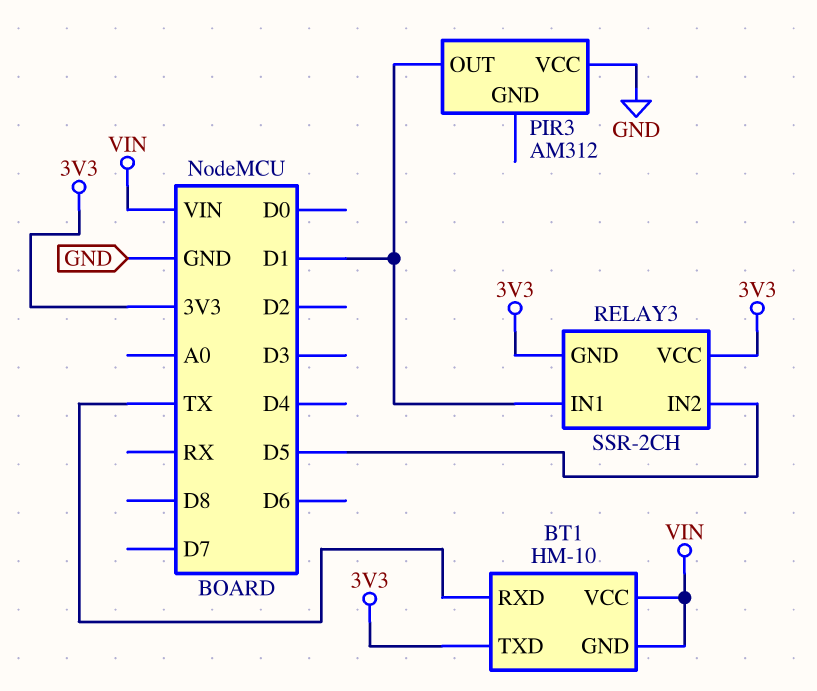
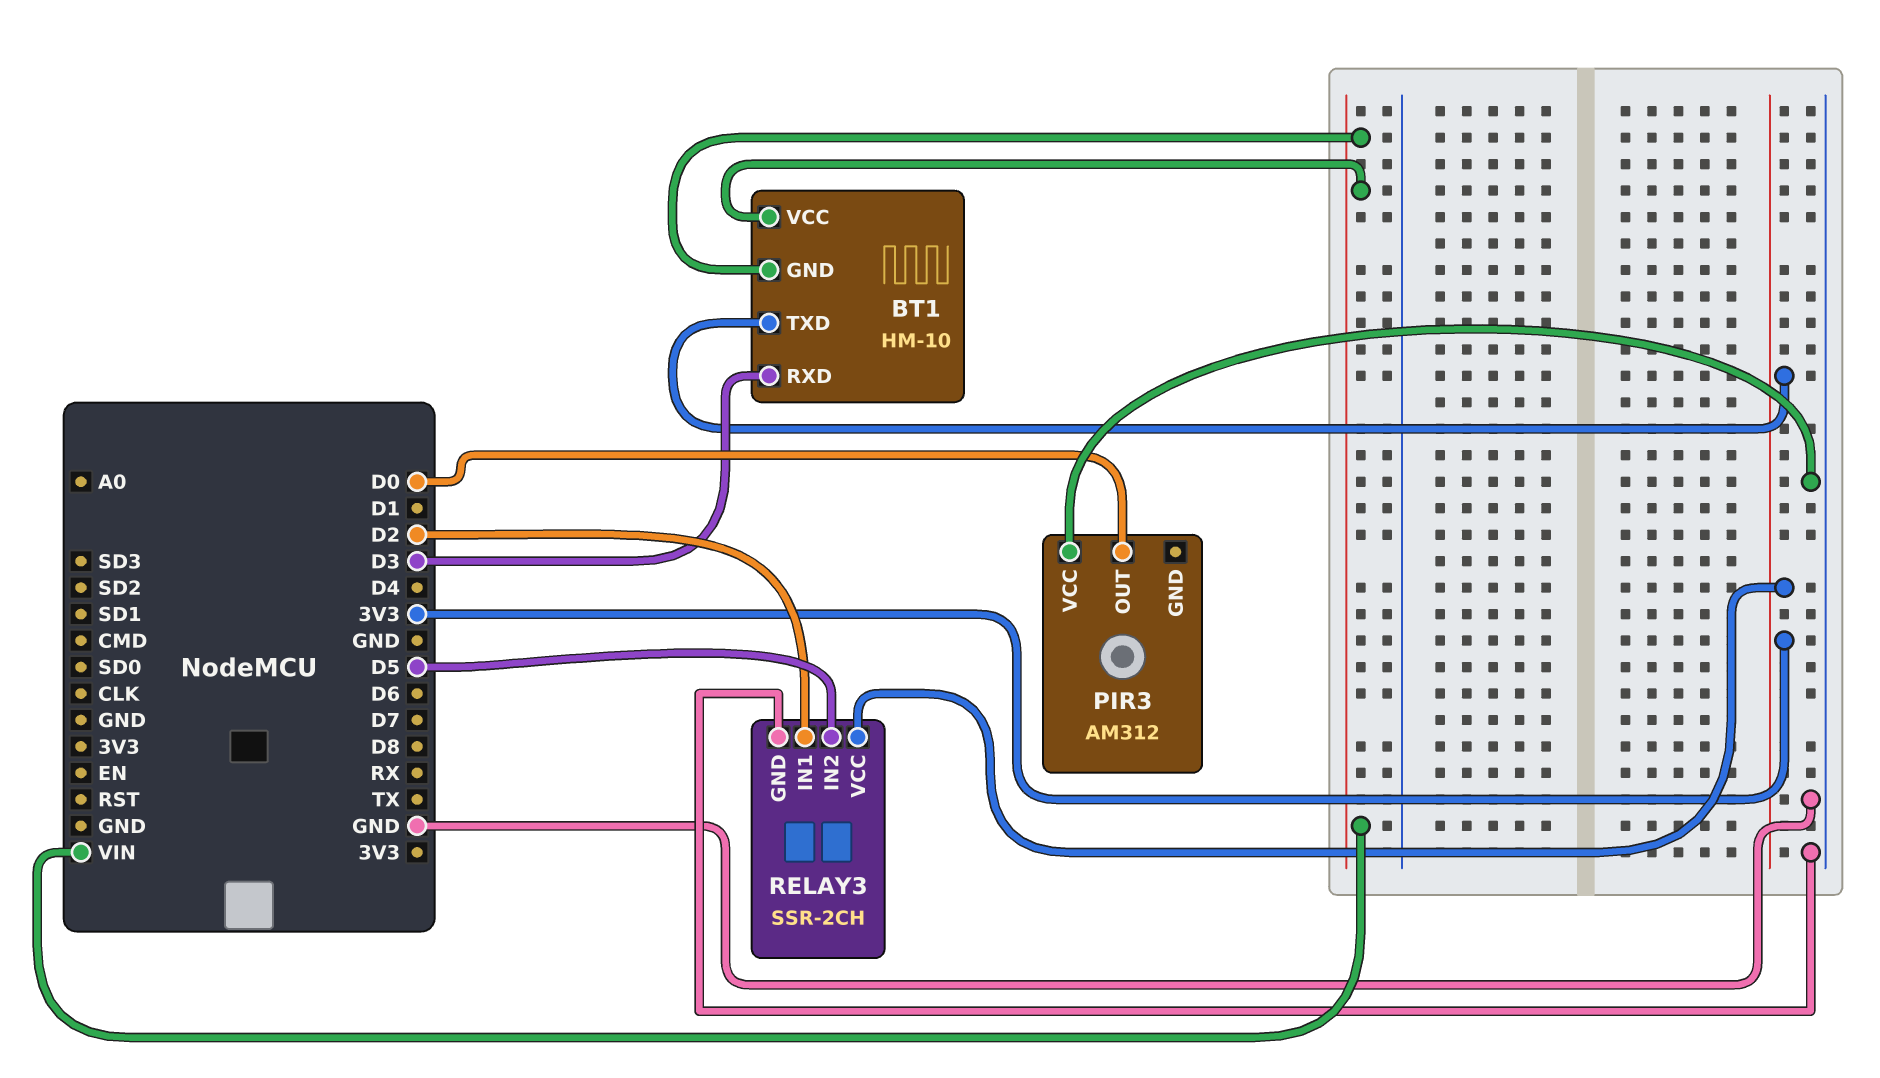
BT1 pin RXD: TX -> D3
PIR3 pin OUT: D1 -> D0
RELAY3 pin GND: 3V3 -> GND
RELAY3 pin IN1: D1 -> D2

